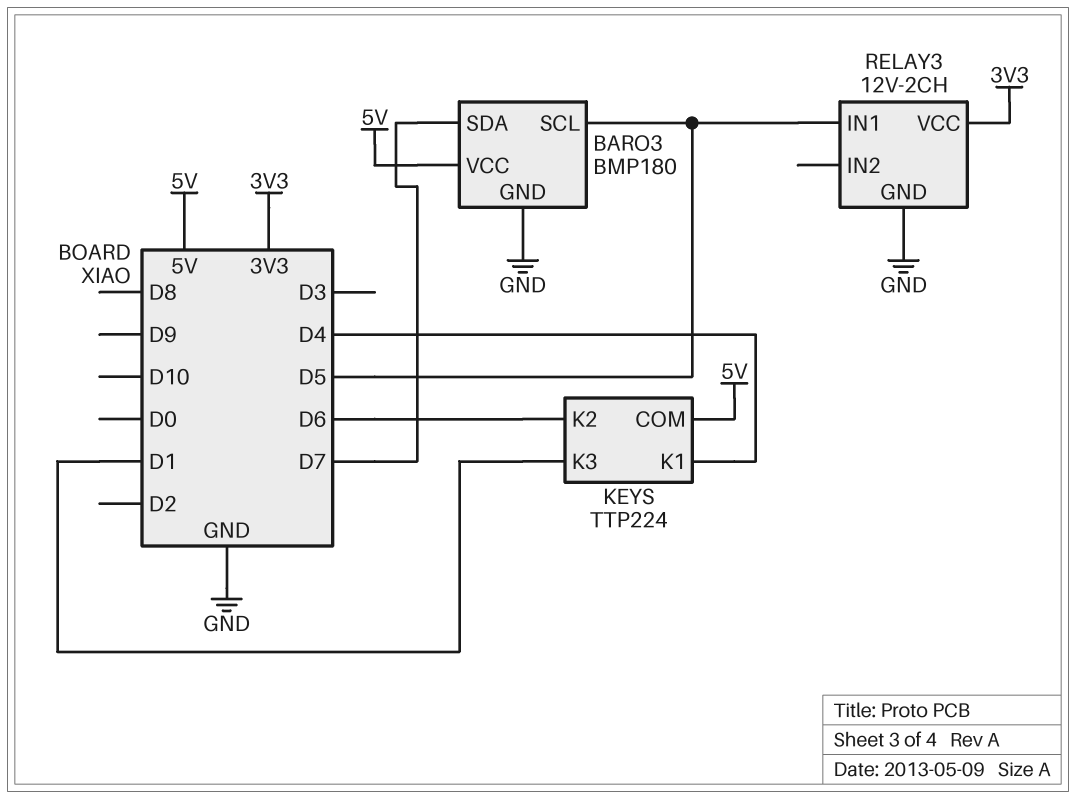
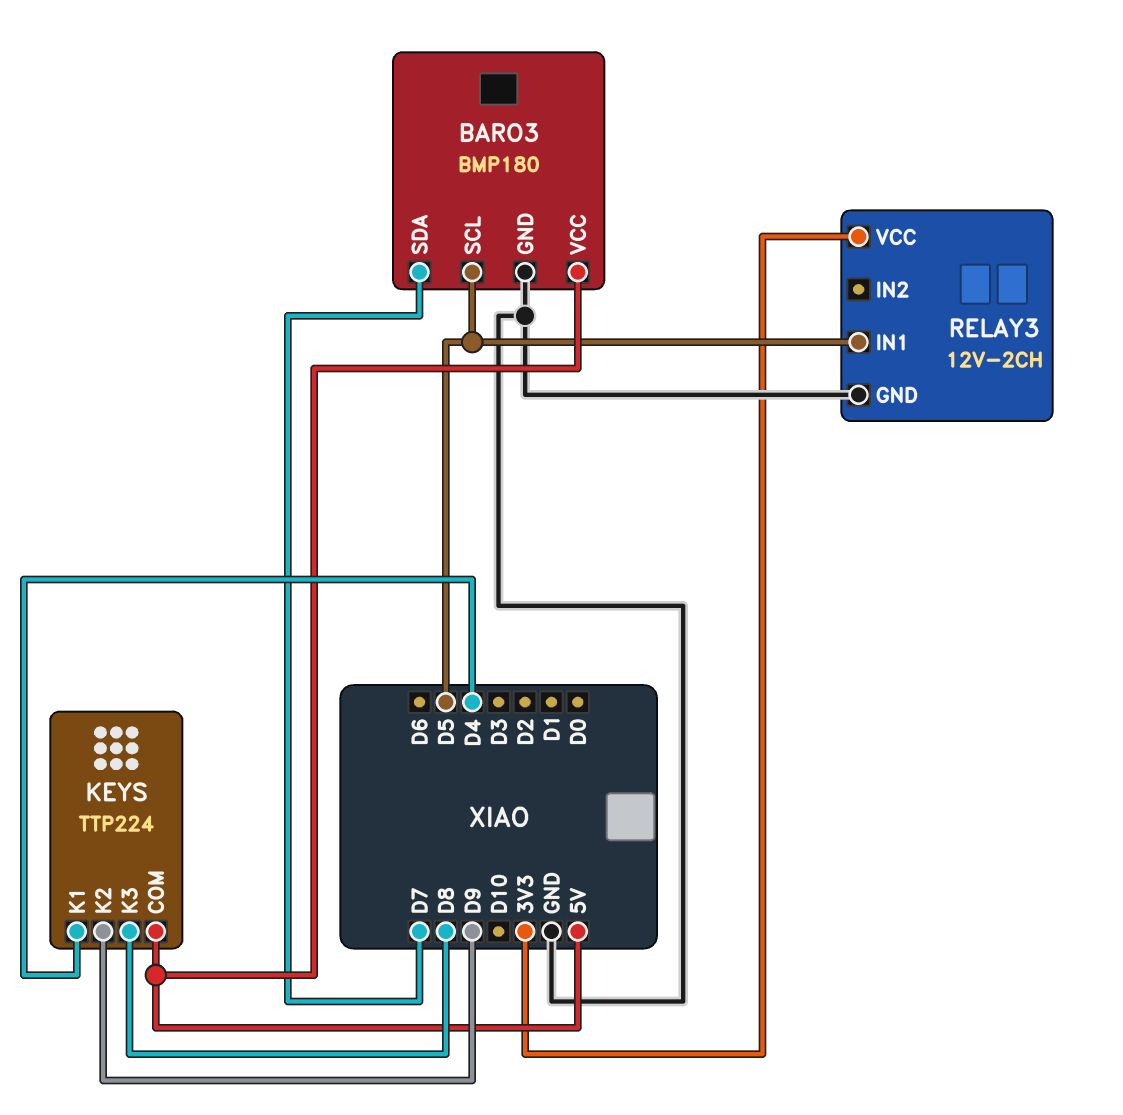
KEYS pin K2: D6 -> D9
KEYS pin K3: D1 -> D8

